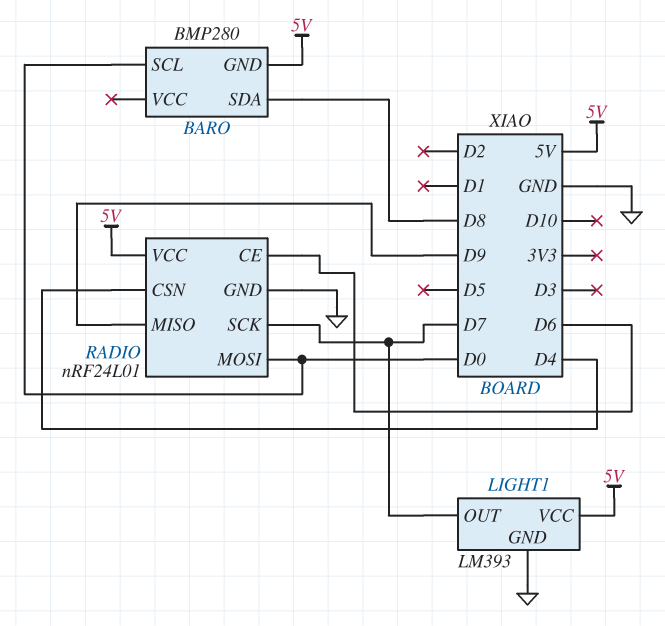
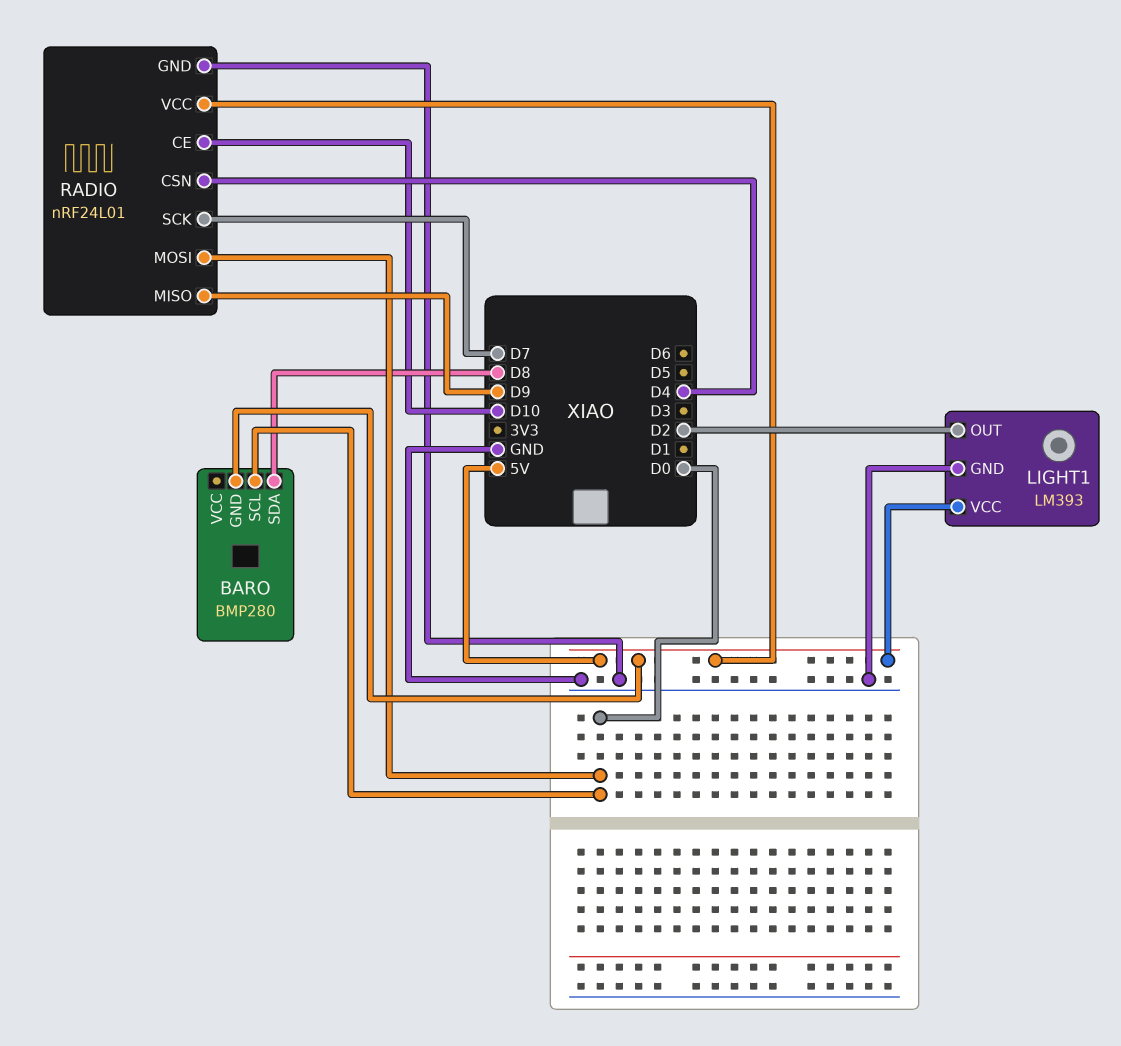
LIGHT1 pin OUT: D7 -> D2
RADIO pin CE: D6 -> D10

